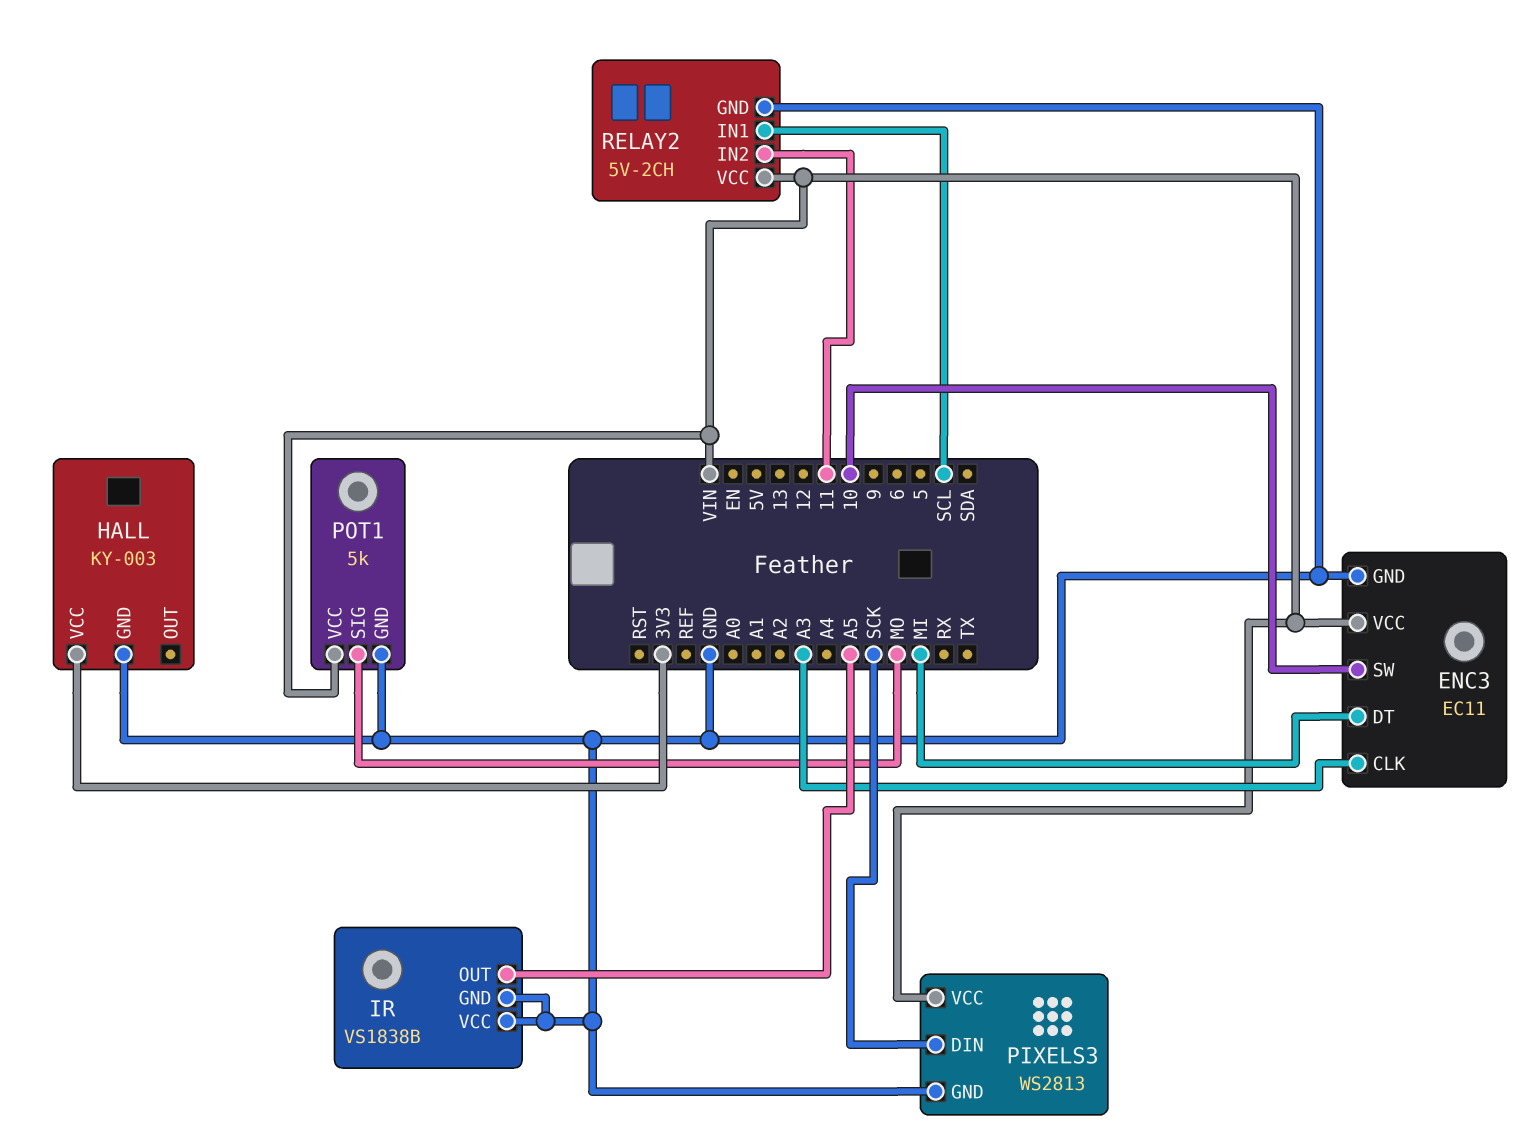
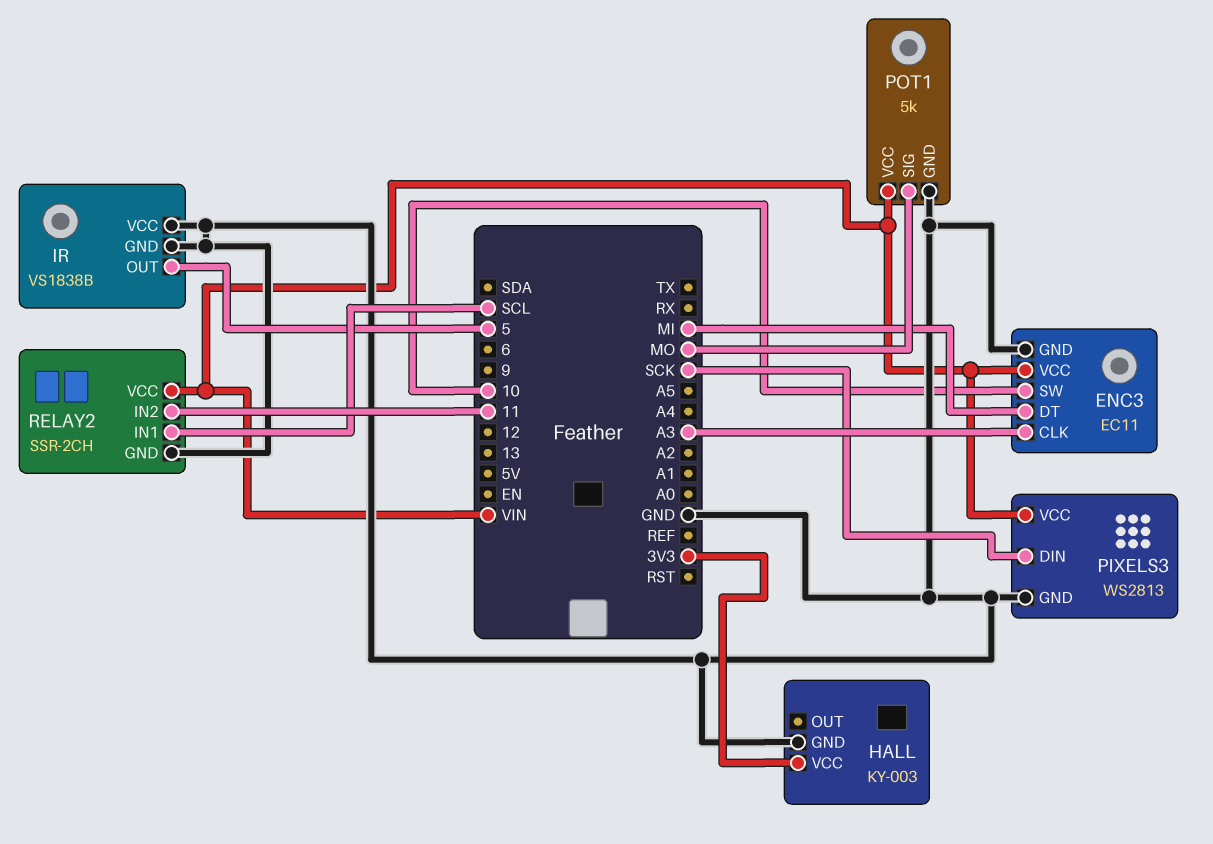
IR pin OUT: A5 -> 5
RELAY2: 5V-2CH -> SSR-2CH

